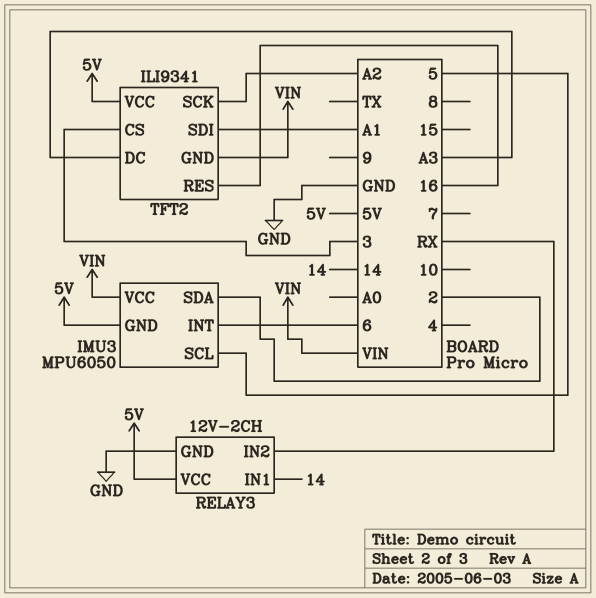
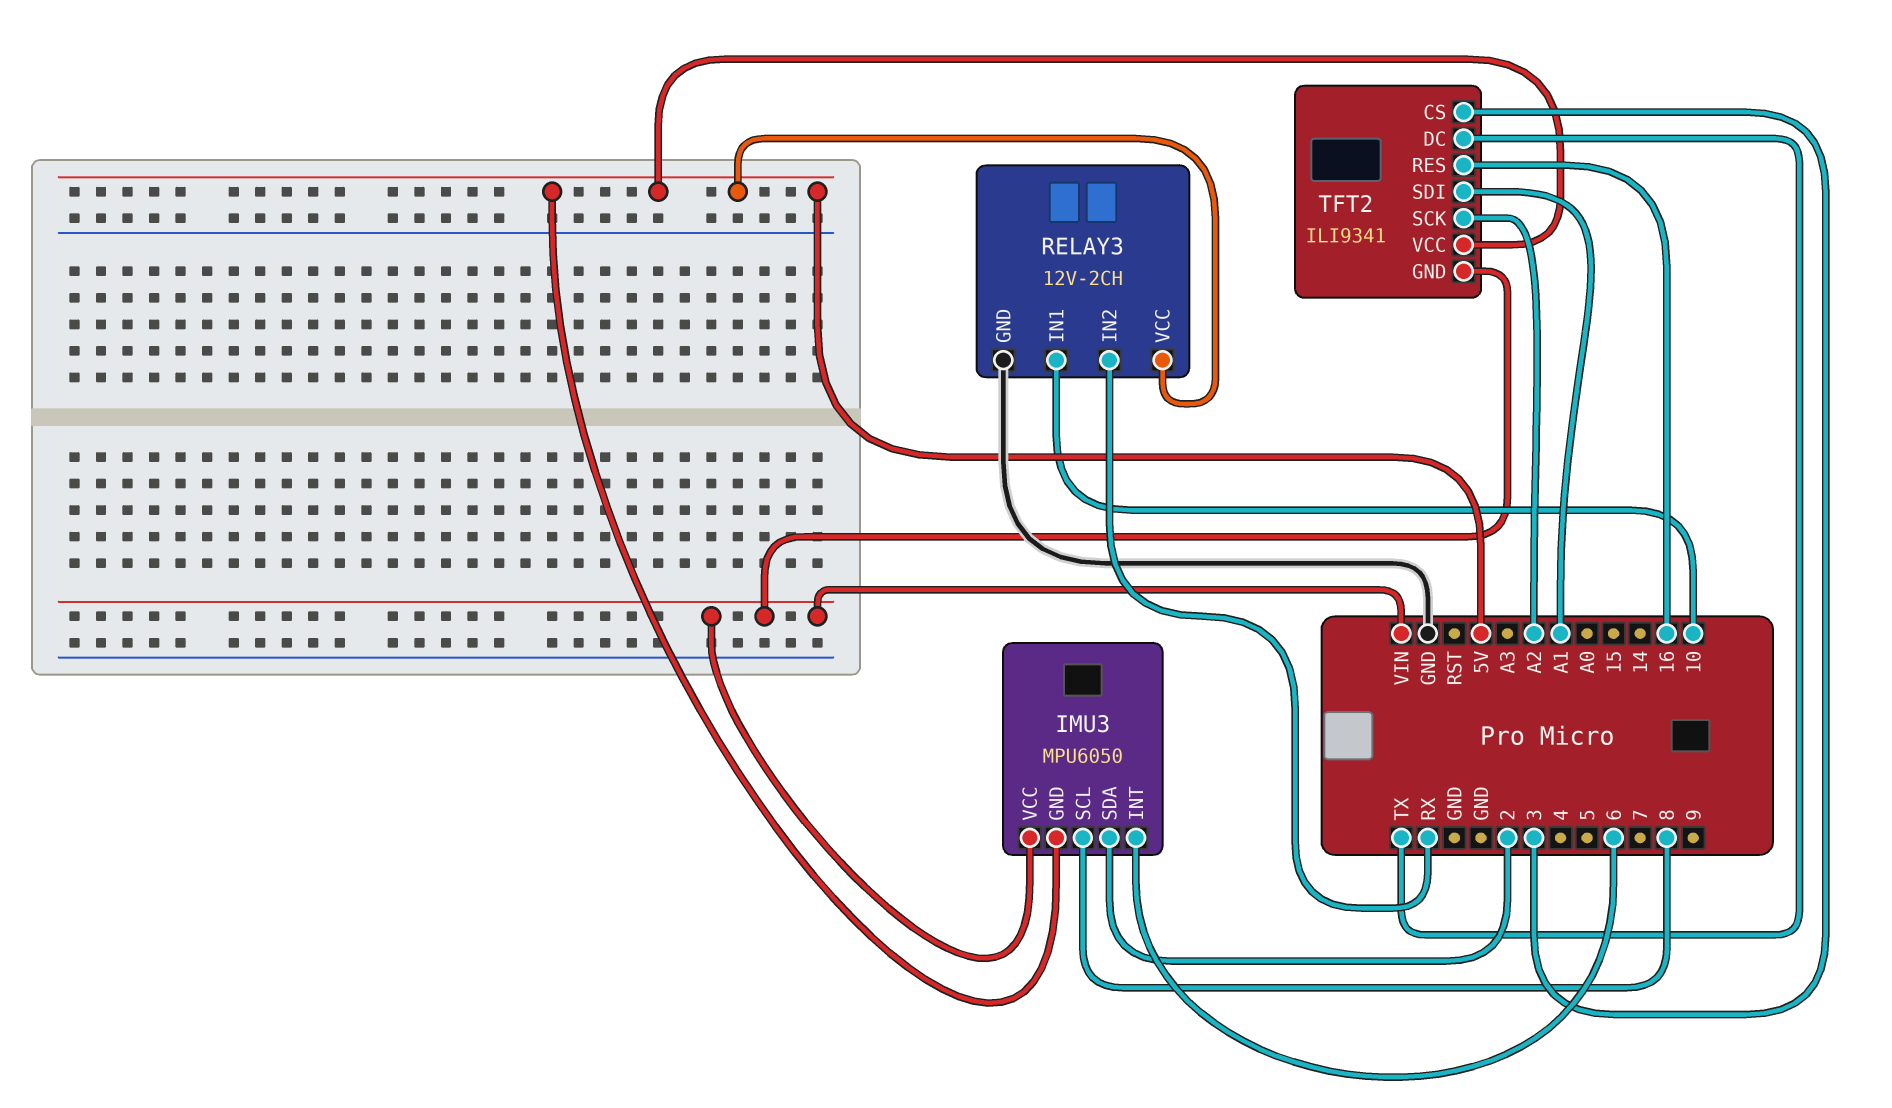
IMU3 pin SCL: 5 -> 8
RELAY3 pin IN1: 14 -> 10
TFT2 pin DC: A3 -> TX

